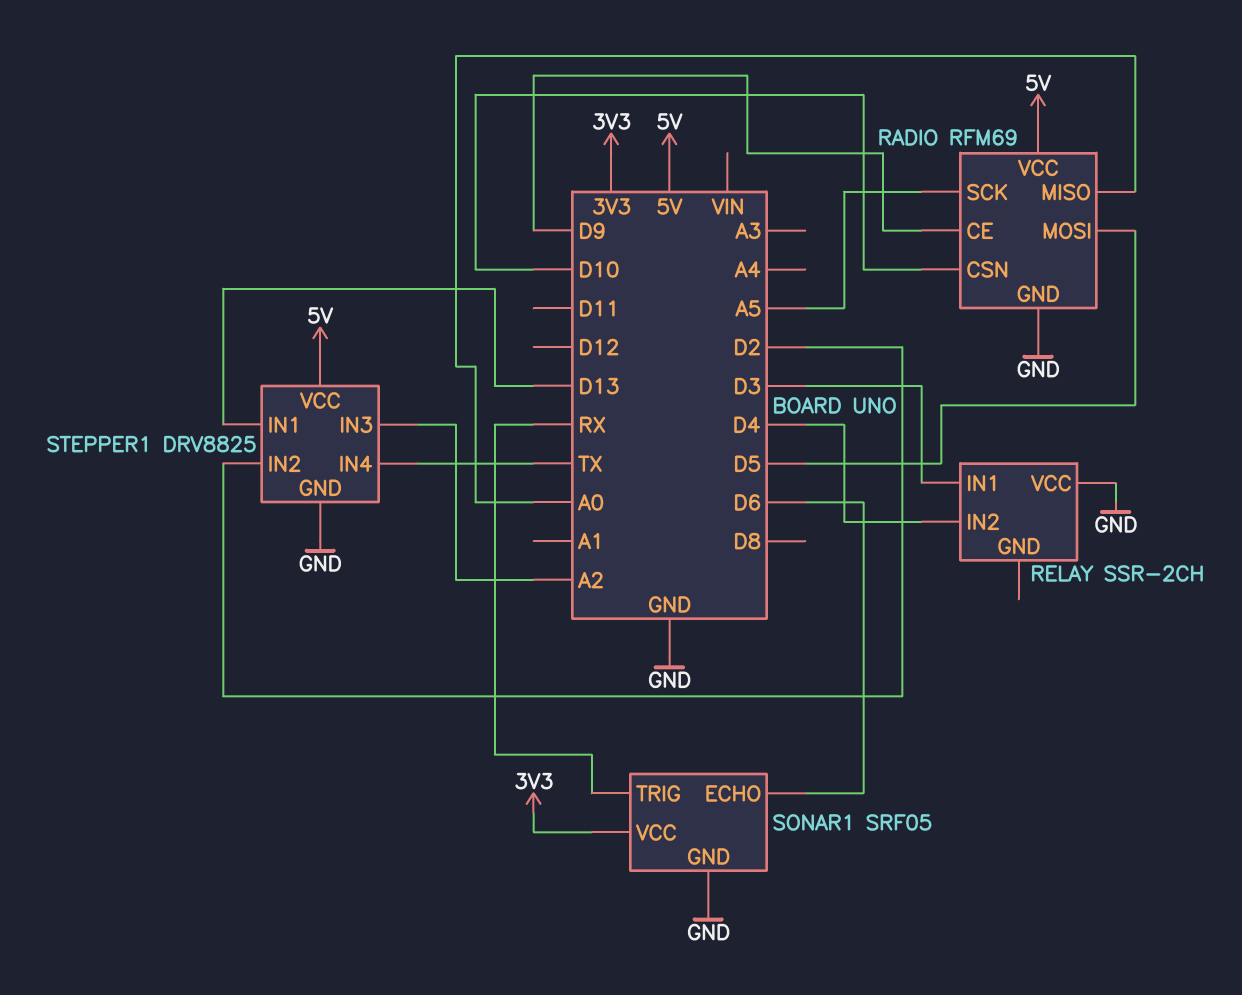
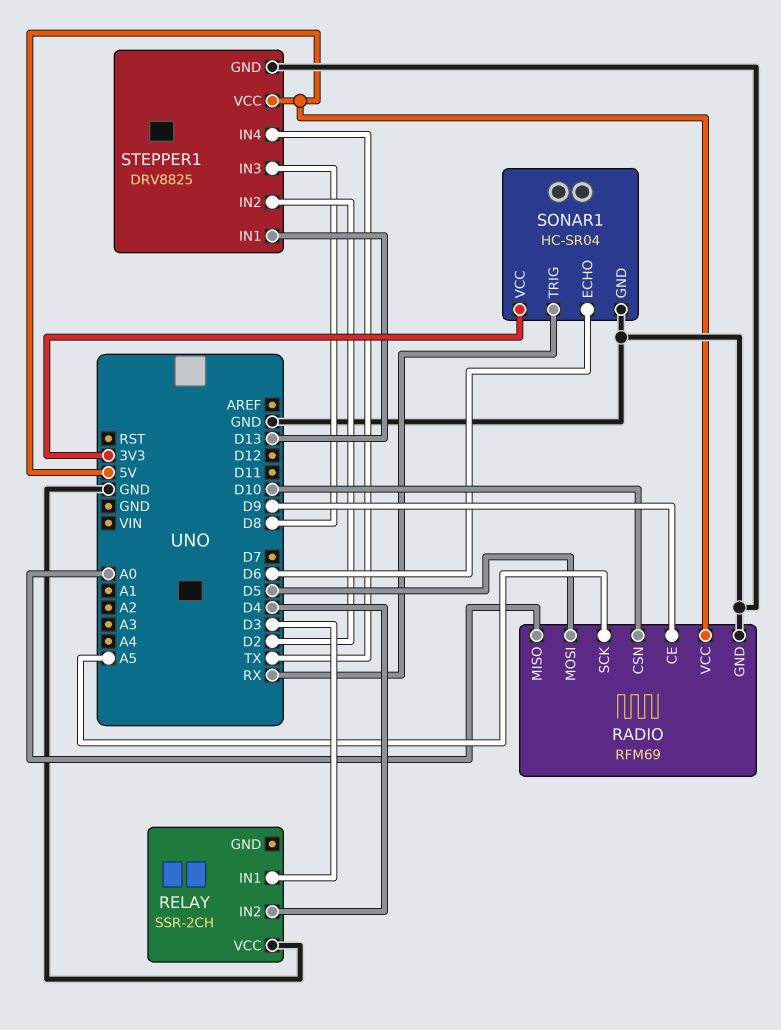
SONAR1: SRF05 -> HC-SR04
STEPPER1 pin IN3: A2 -> D8

